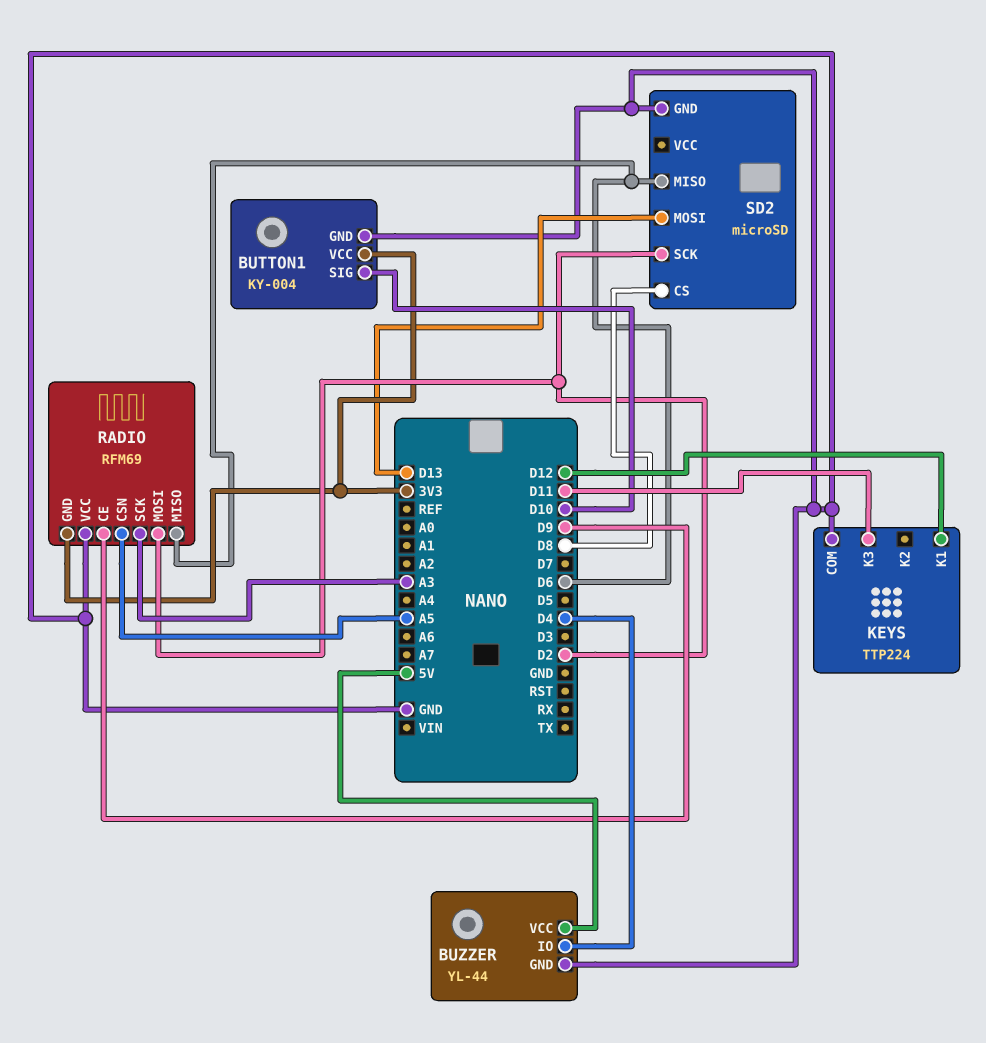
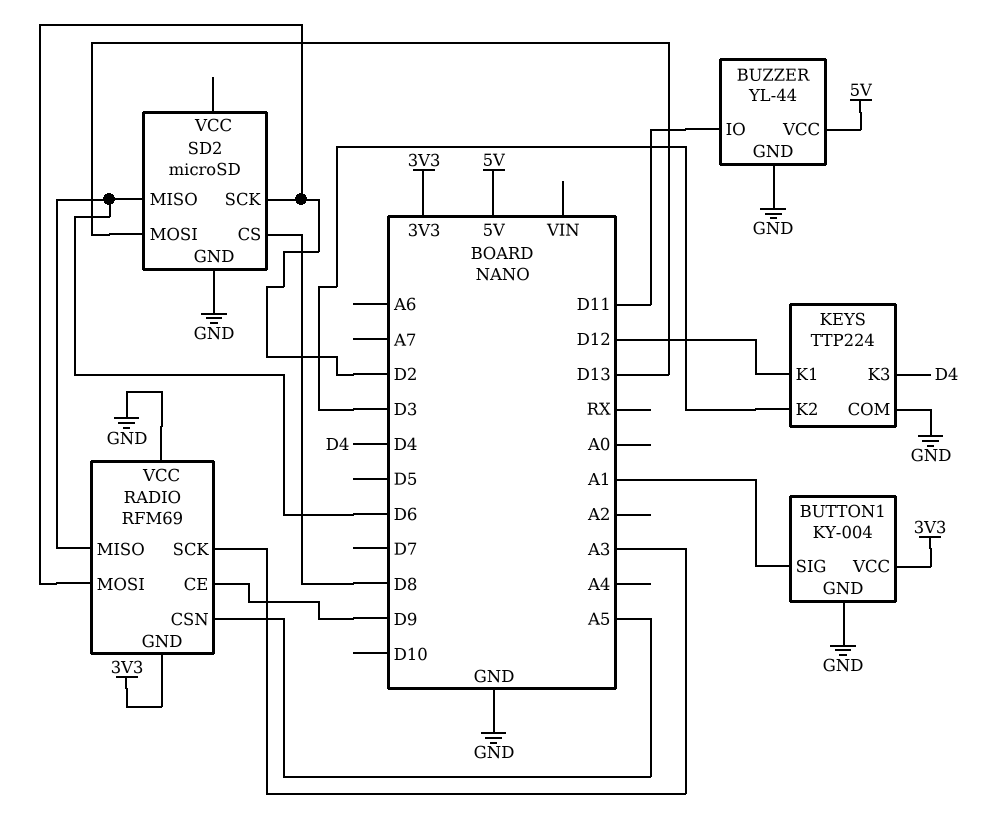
BUTTON1 pin SIG: D10 -> A1
BUZZER pin IO: D4 -> D11
KEYS pin K2: none -> D3
KEYS pin K3: D11 -> D4

